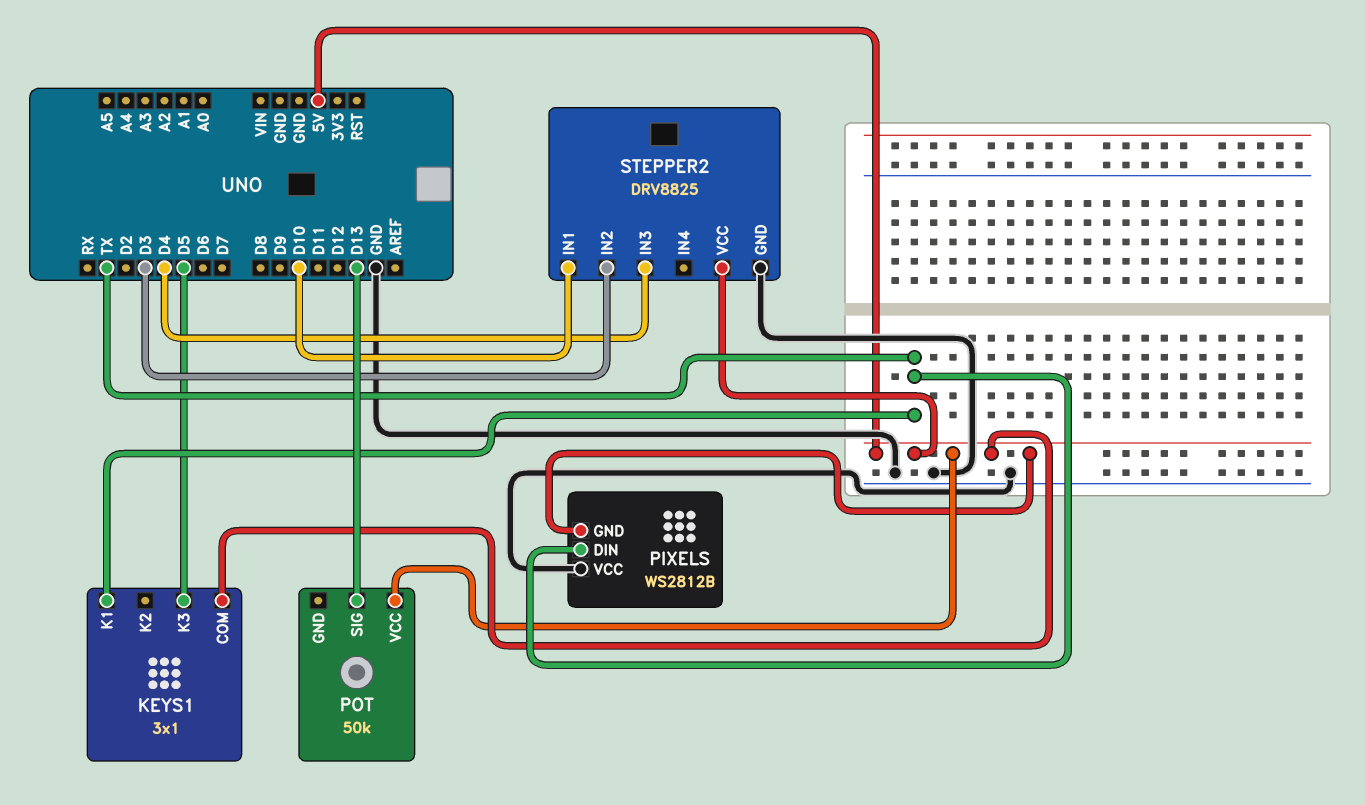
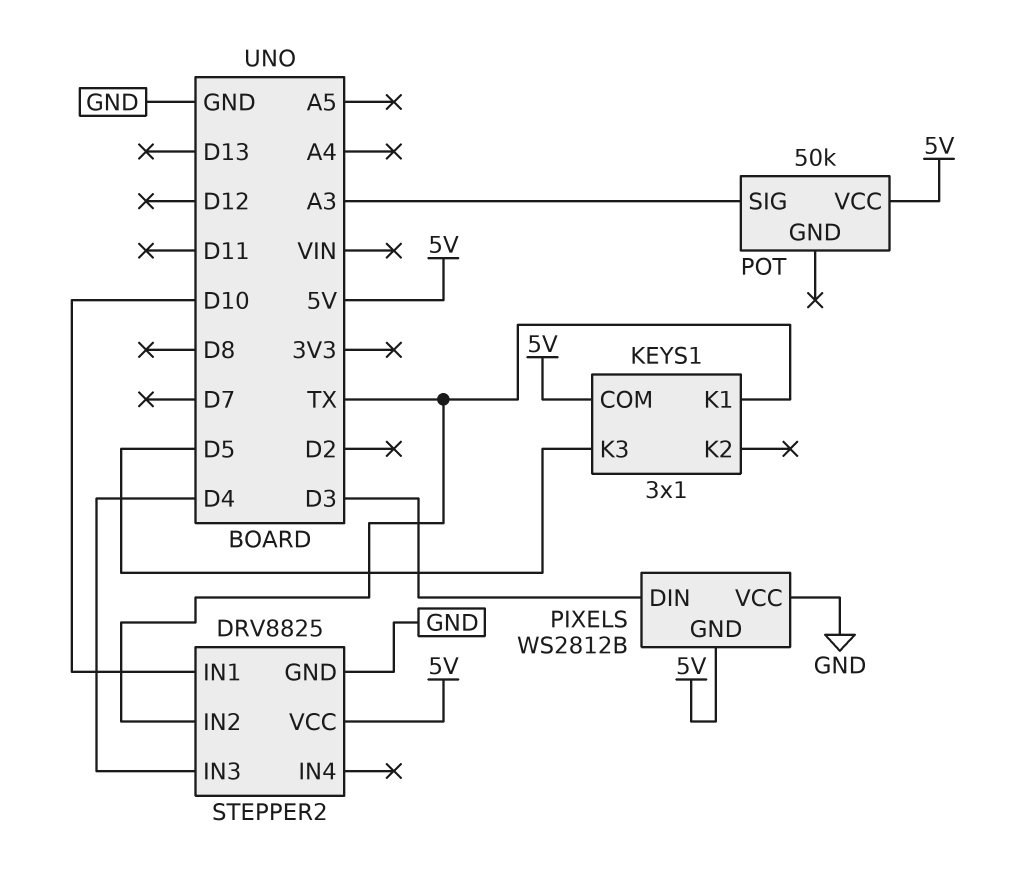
PIXELS pin DIN: TX -> D3
POT pin SIG: D13 -> A3
STEPPER2 pin IN2: D3 -> TX

